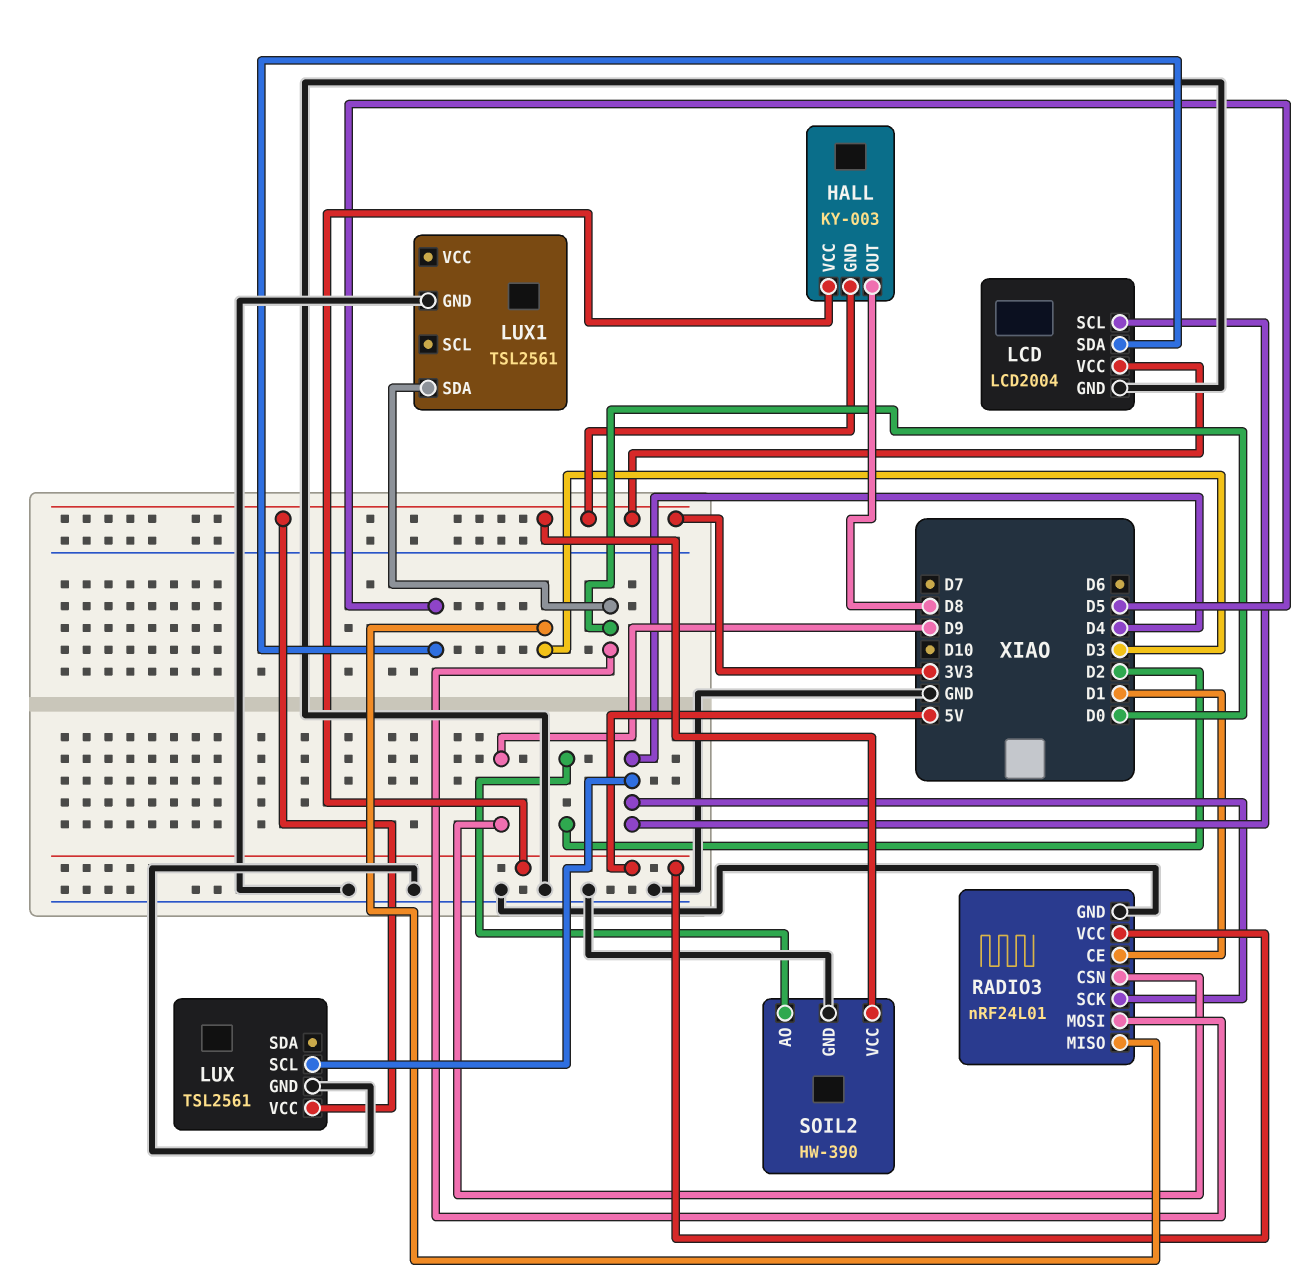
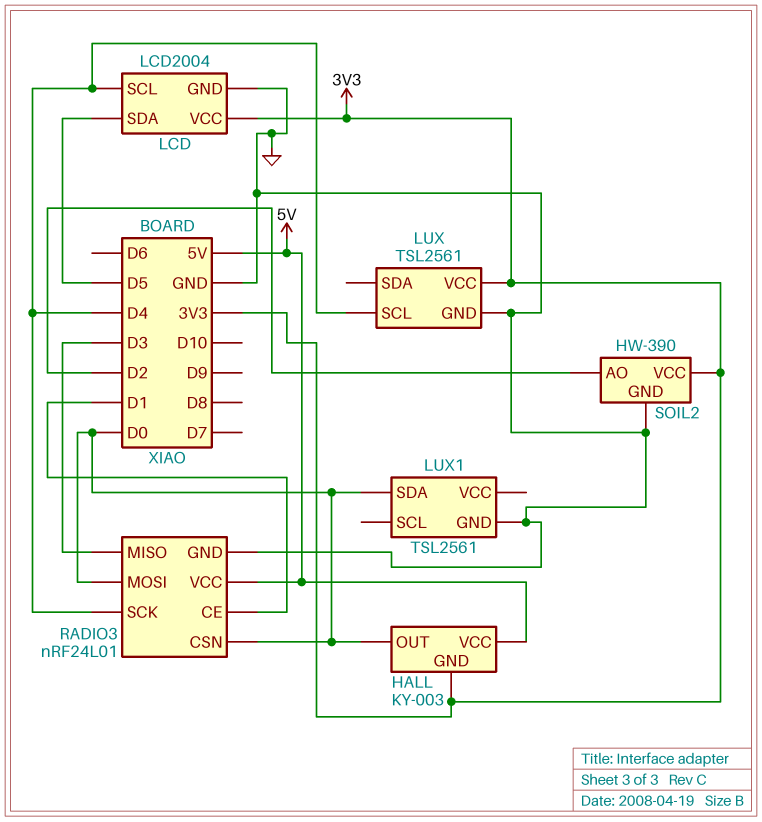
HALL pin OUT: D8 -> D0
RADIO3 pin CSN: D9 -> D0

